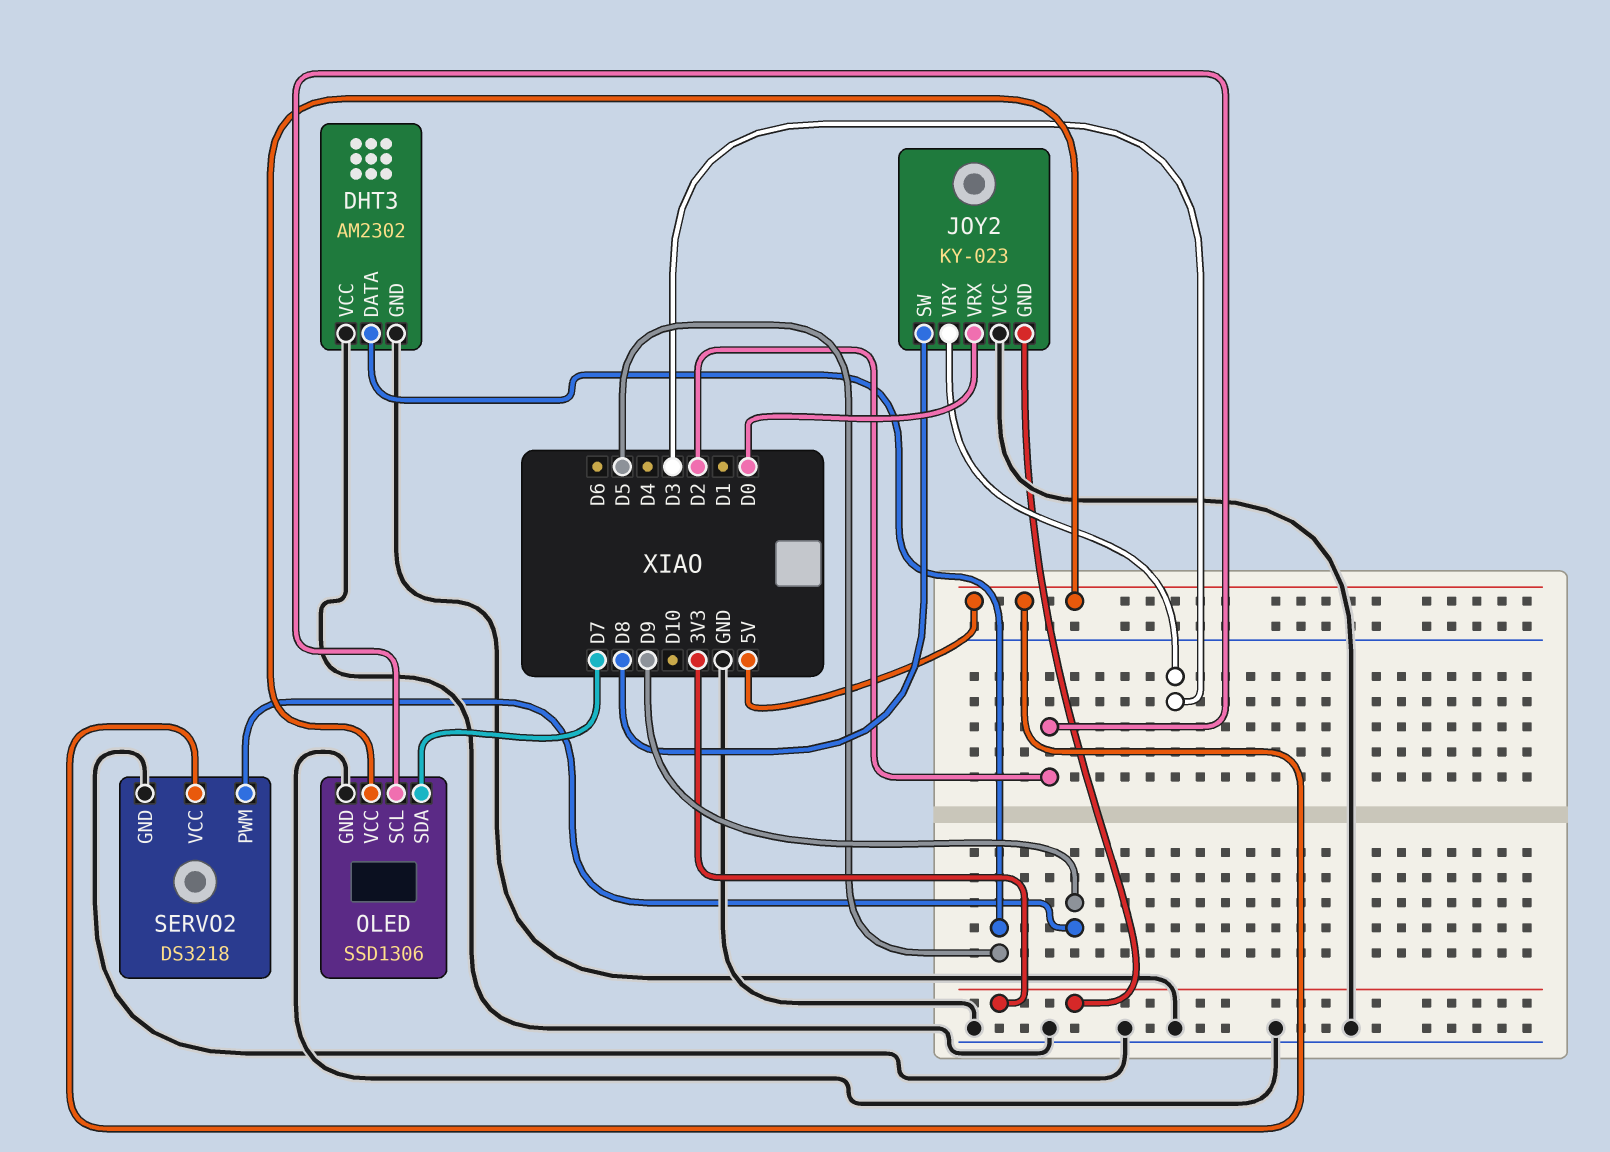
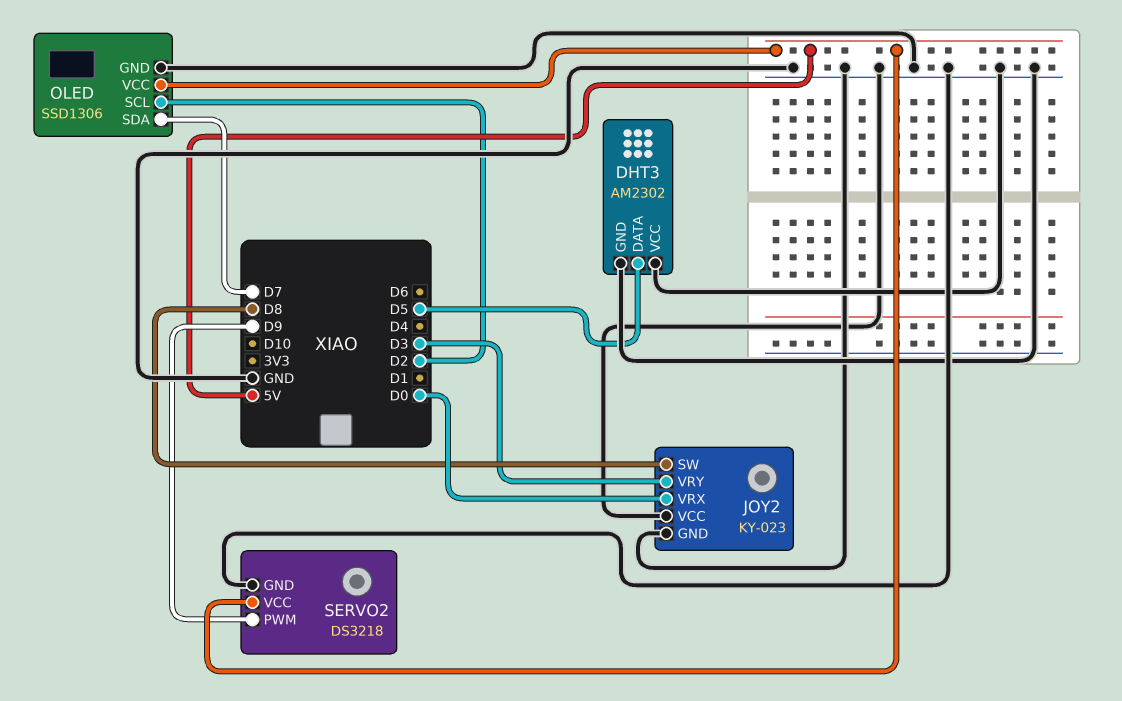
JOY2 pin GND: 3V3 -> GND

